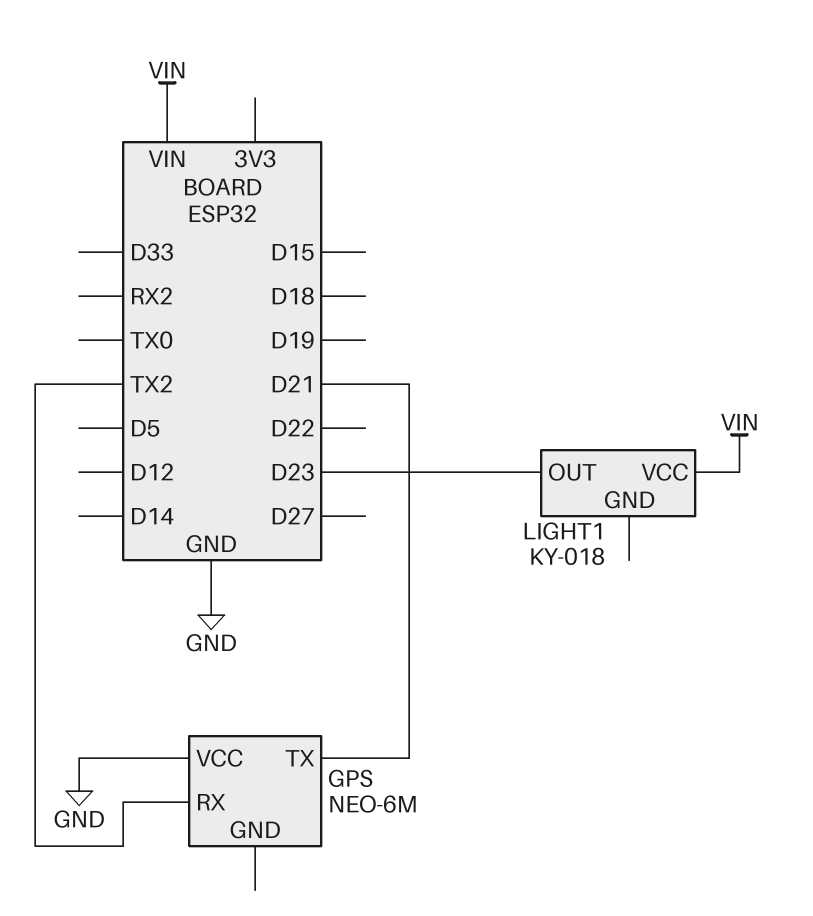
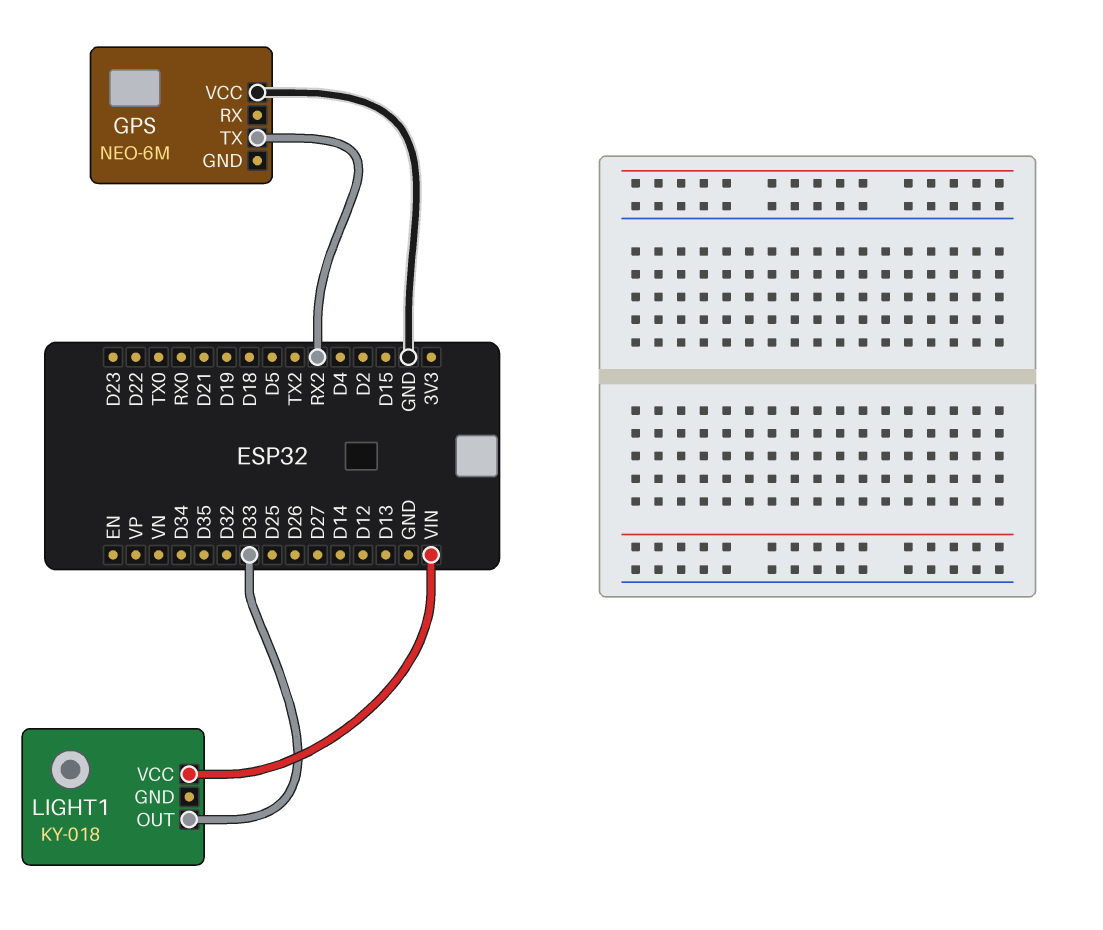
GPS pin RX: TX2 -> none
GPS pin TX: D21 -> RX2
LIGHT1 pin OUT: D23 -> D33

